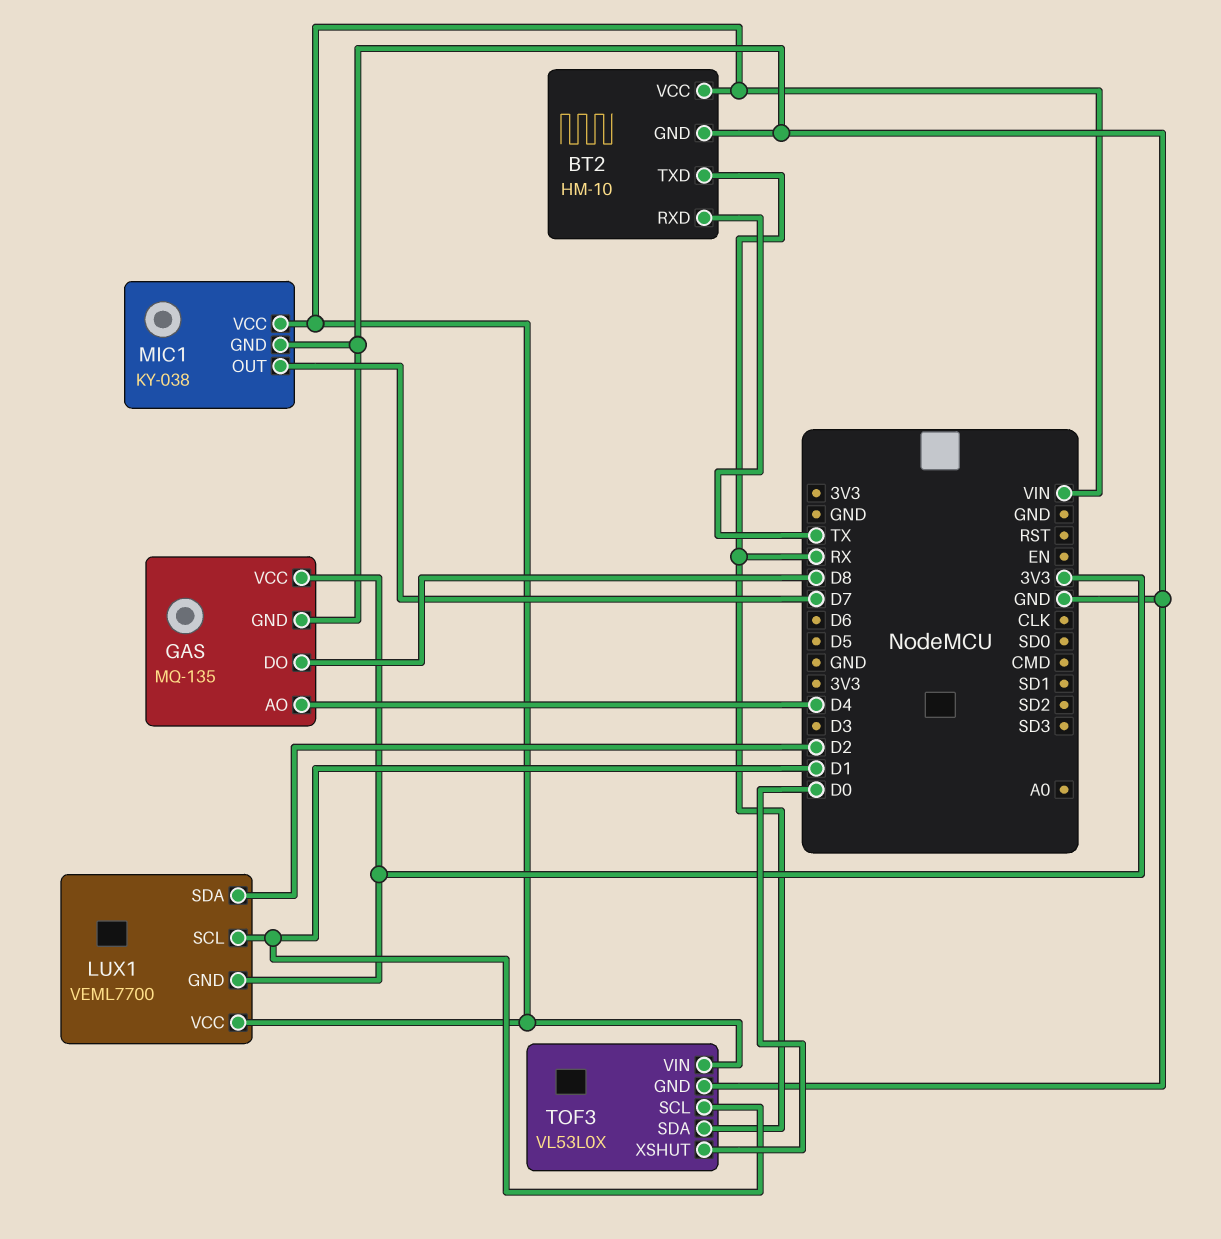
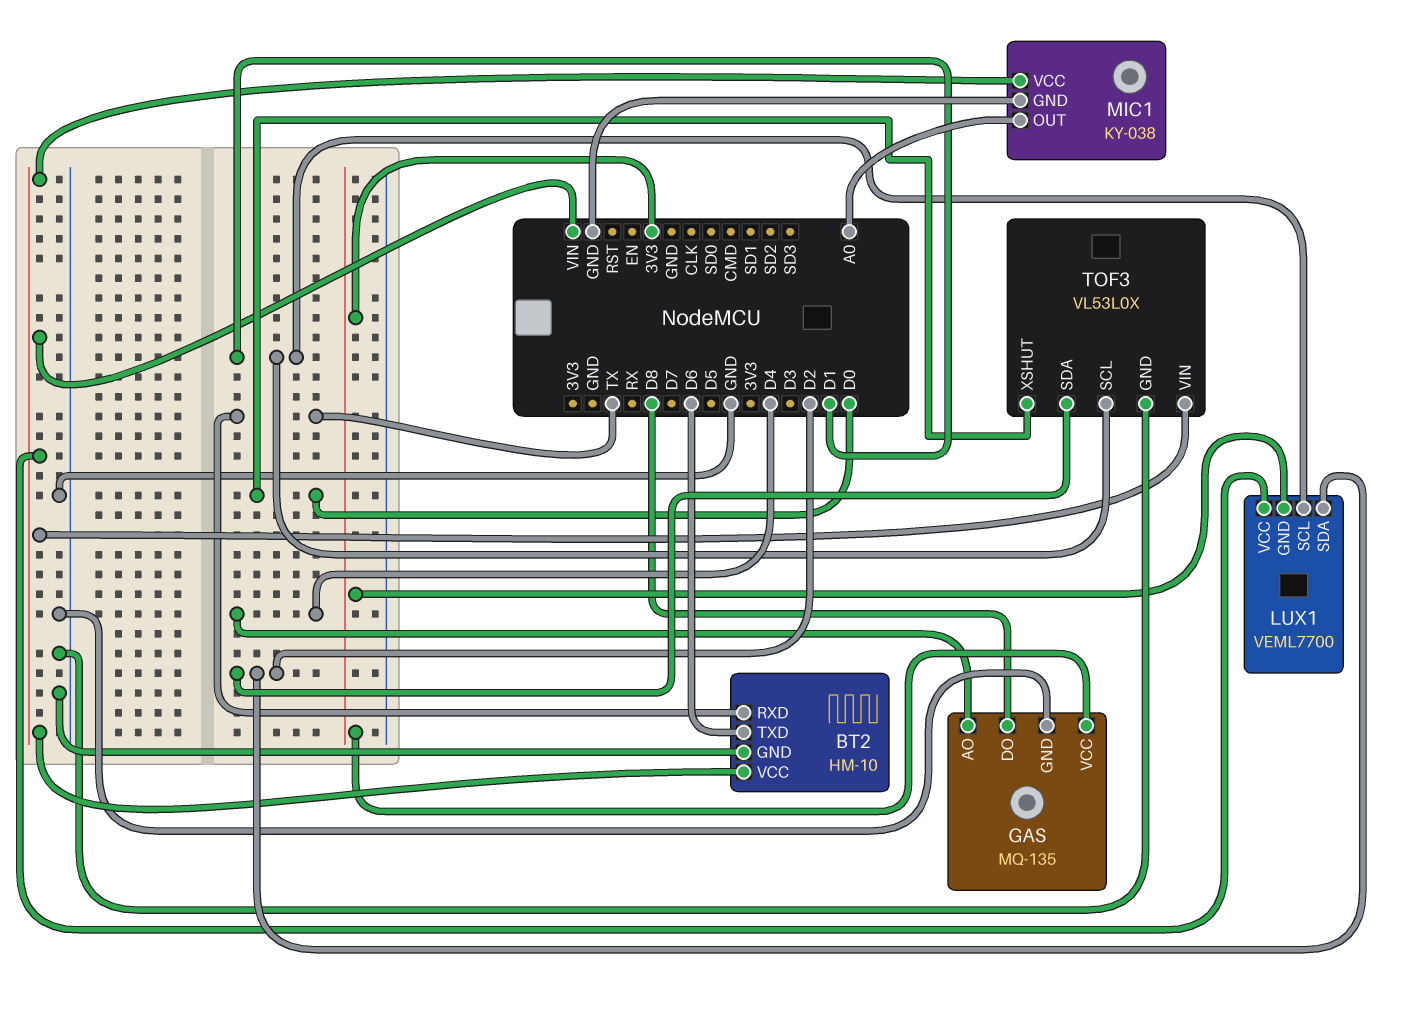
BT2 pin TXD: RX -> D6
MIC1 pin OUT: D7 -> A0
TOF3 pin SDA: RX -> D2

